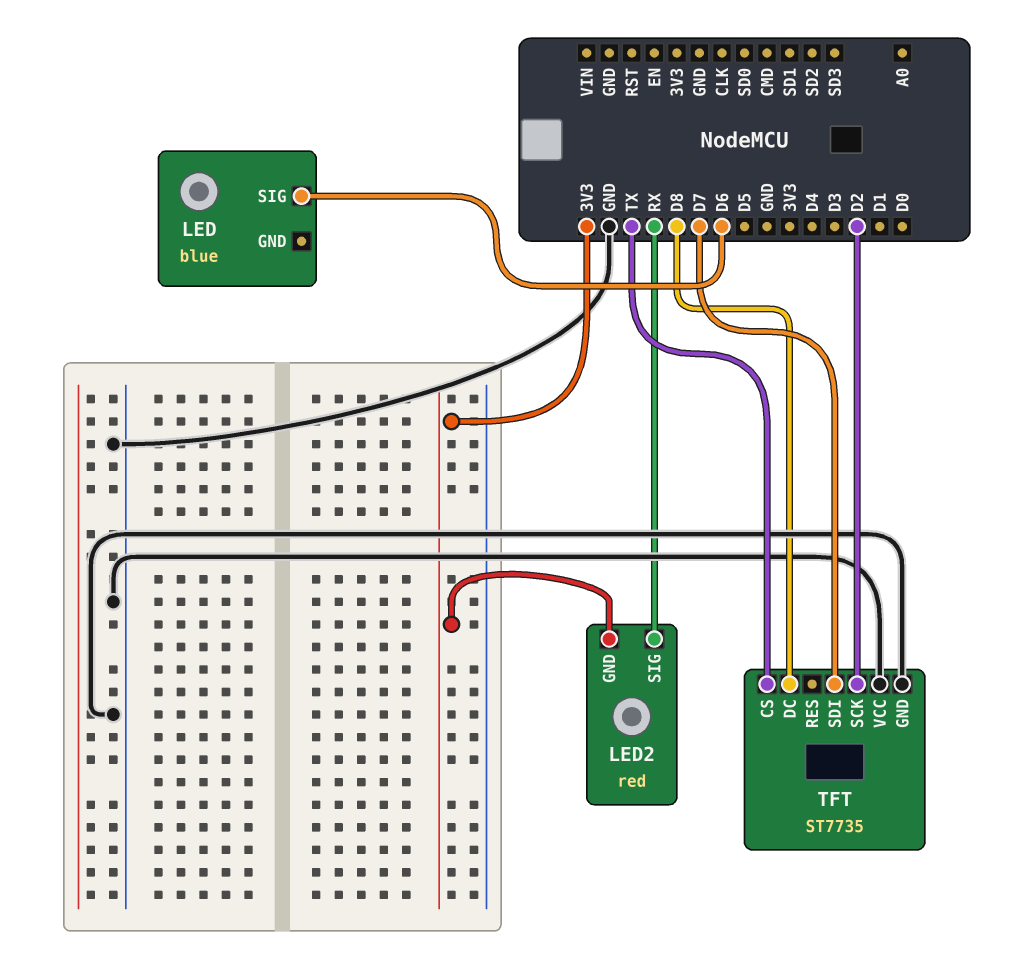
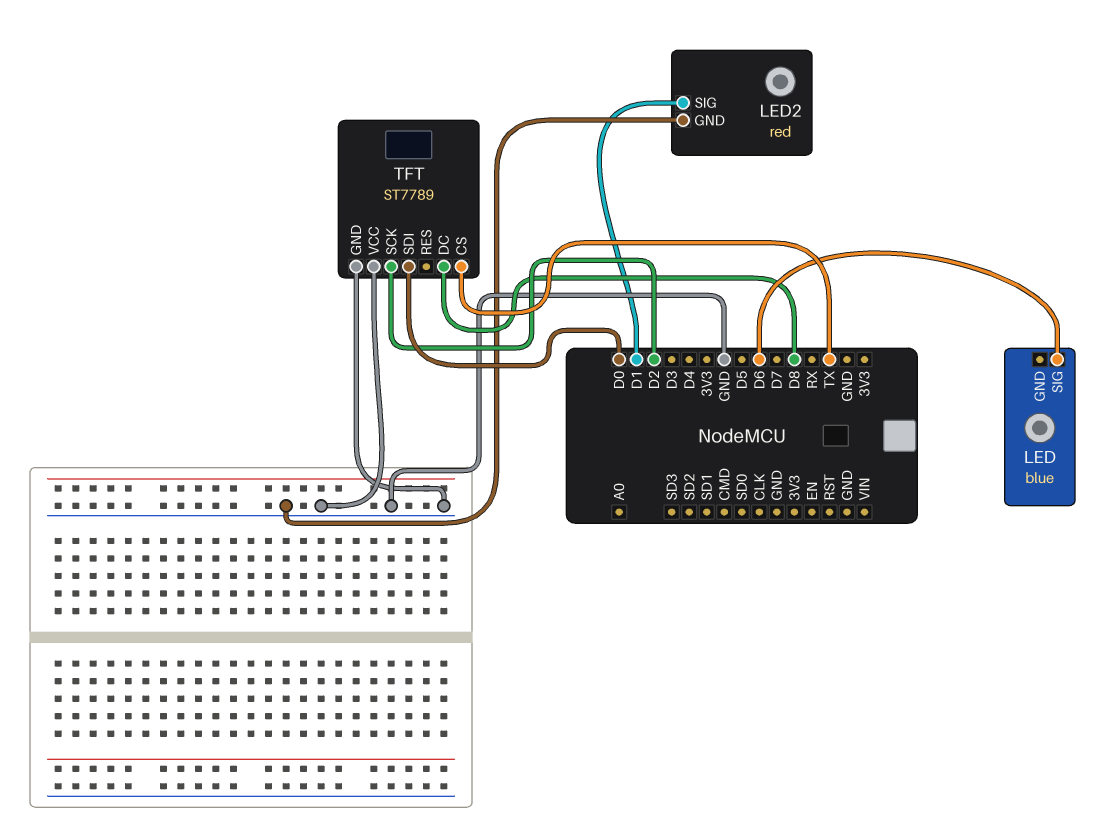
LED2 pin GND: 3V3 -> GND
LED2 pin SIG: RX -> D1
TFT: ST7735 -> ST7789
TFT pin SDI: D7 -> D0

